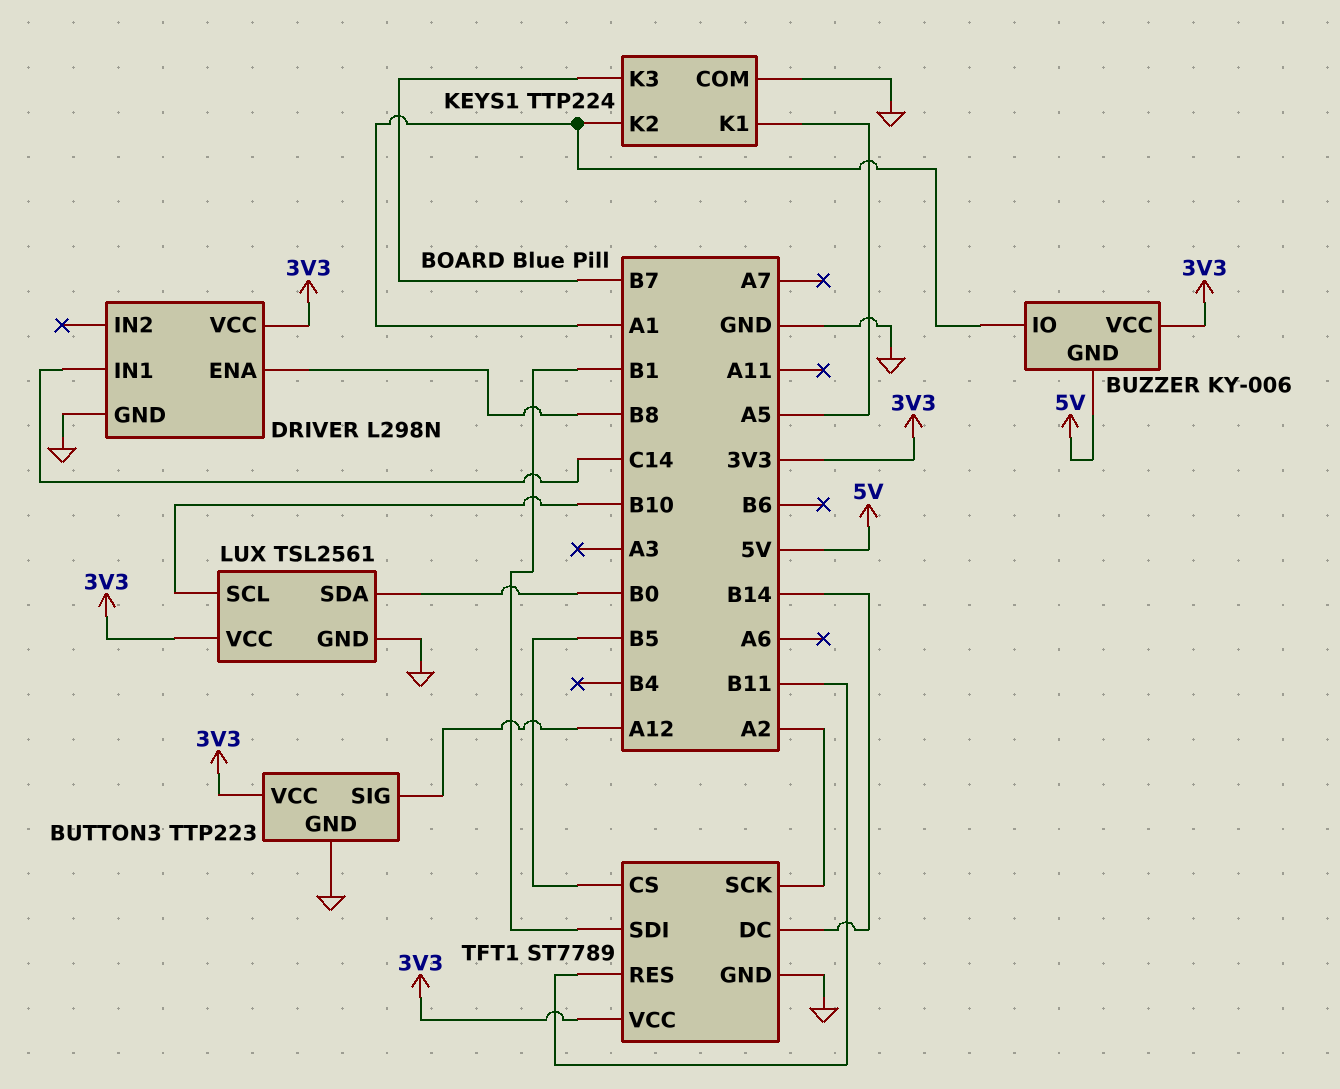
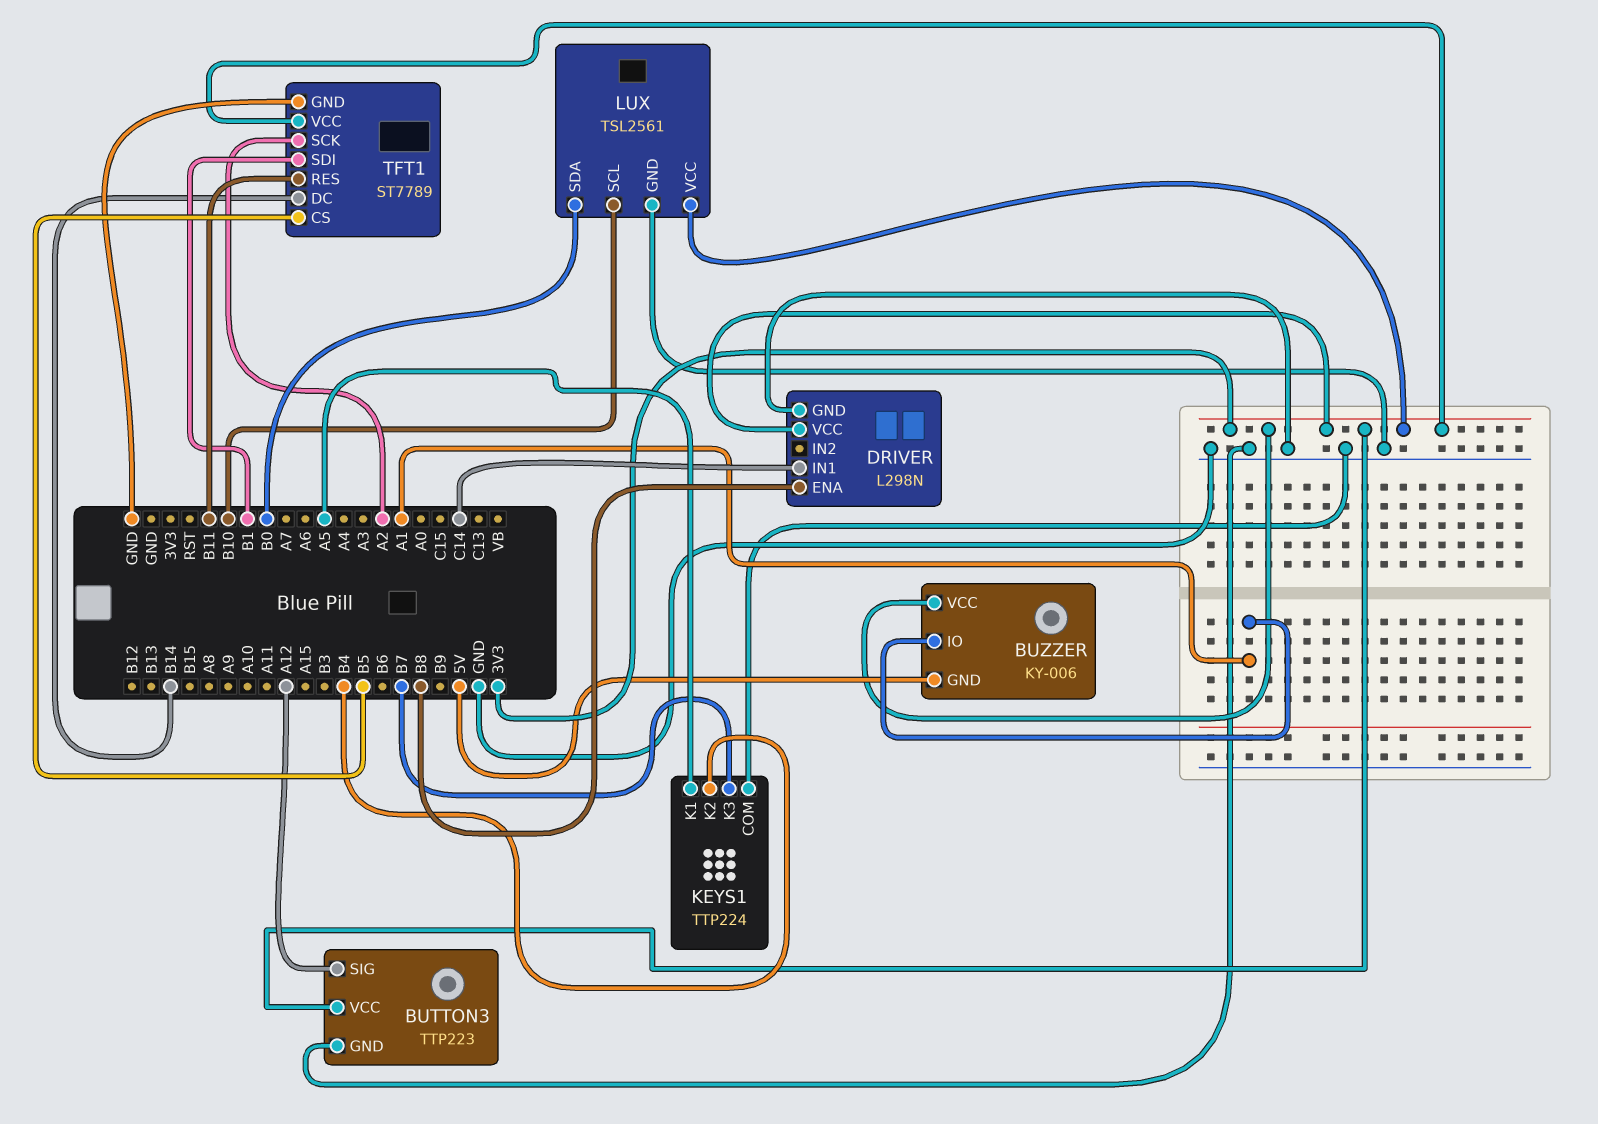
KEYS1 pin K2: A1 -> B4

